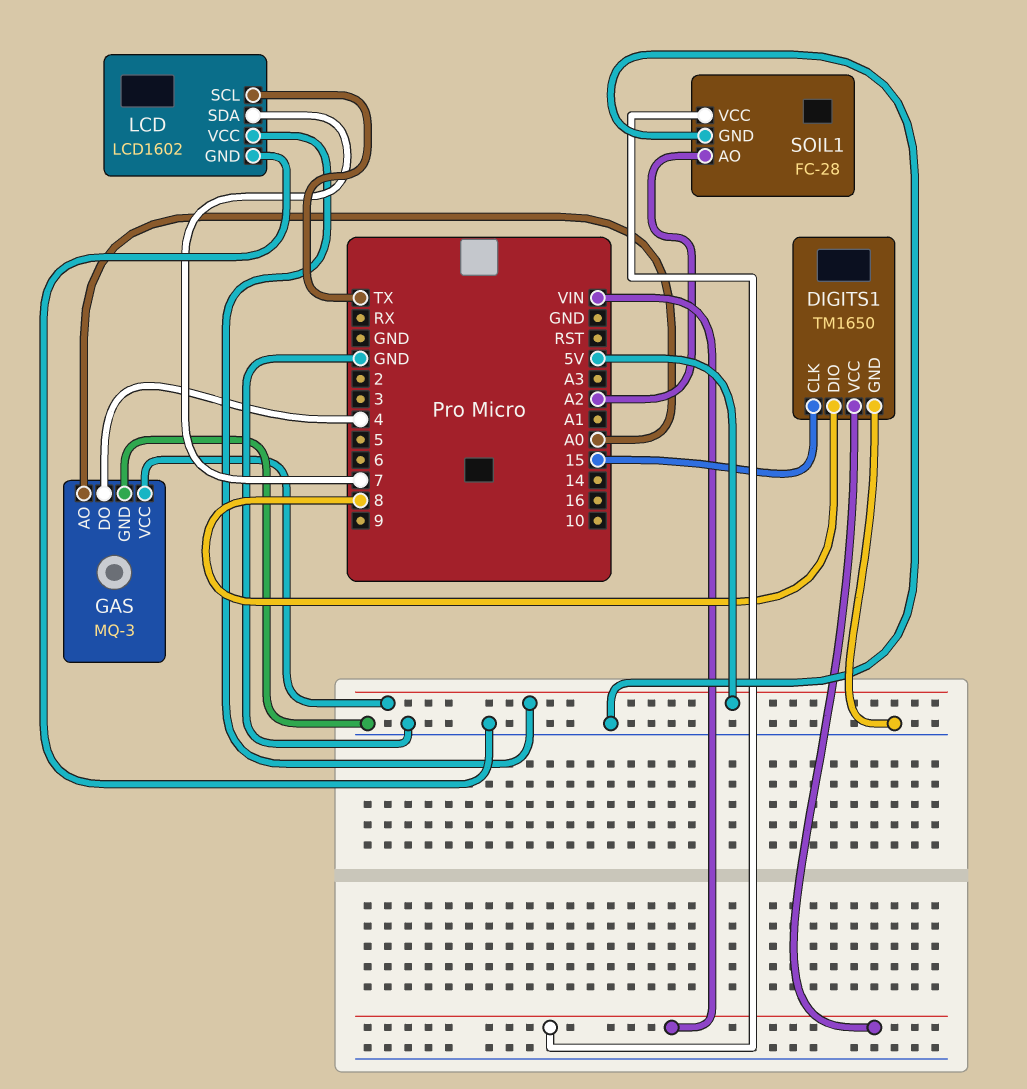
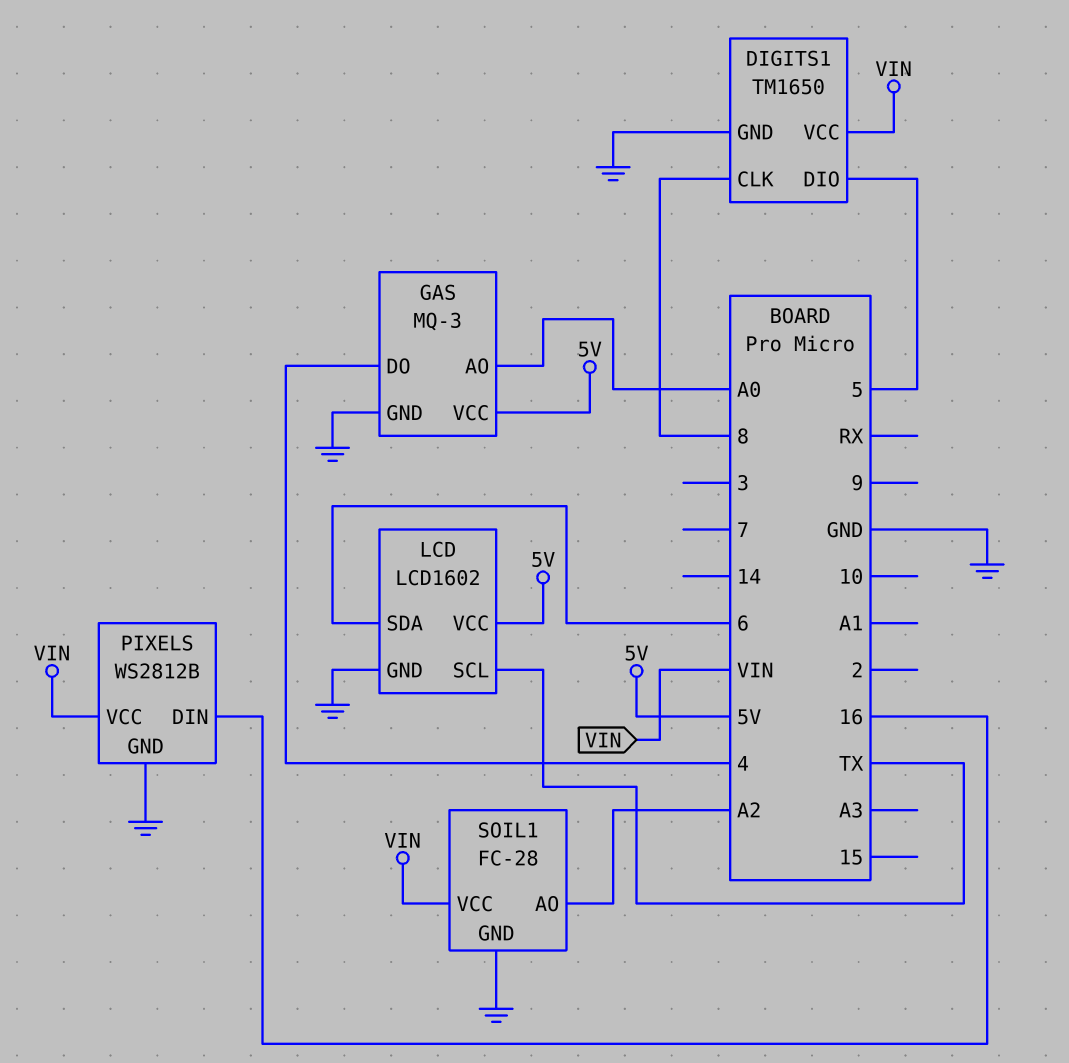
DIGITS1 pin CLK: 15 -> 8
DIGITS1 pin DIO: 8 -> 5
LCD pin SDA: 7 -> 6
PIXELS: none -> WS2812B
PIXELS pin DIN: none -> 16
PIXELS pin GND: none -> GND
PIXELS pin VCC: none -> VIN

